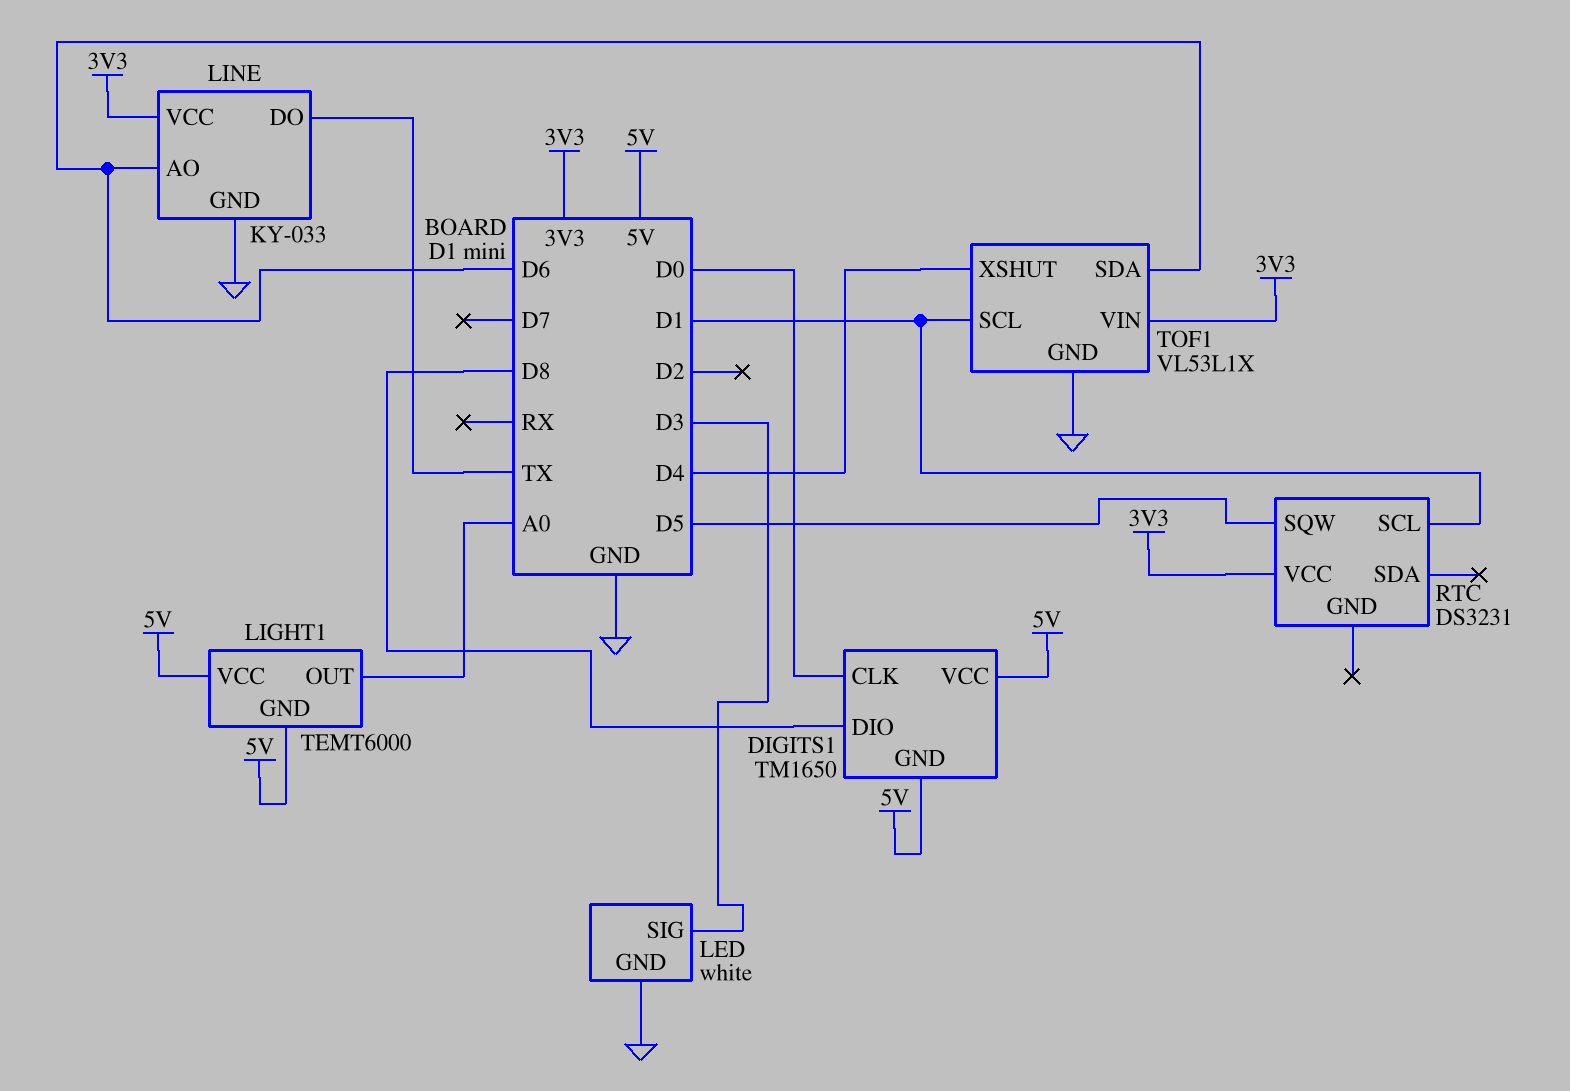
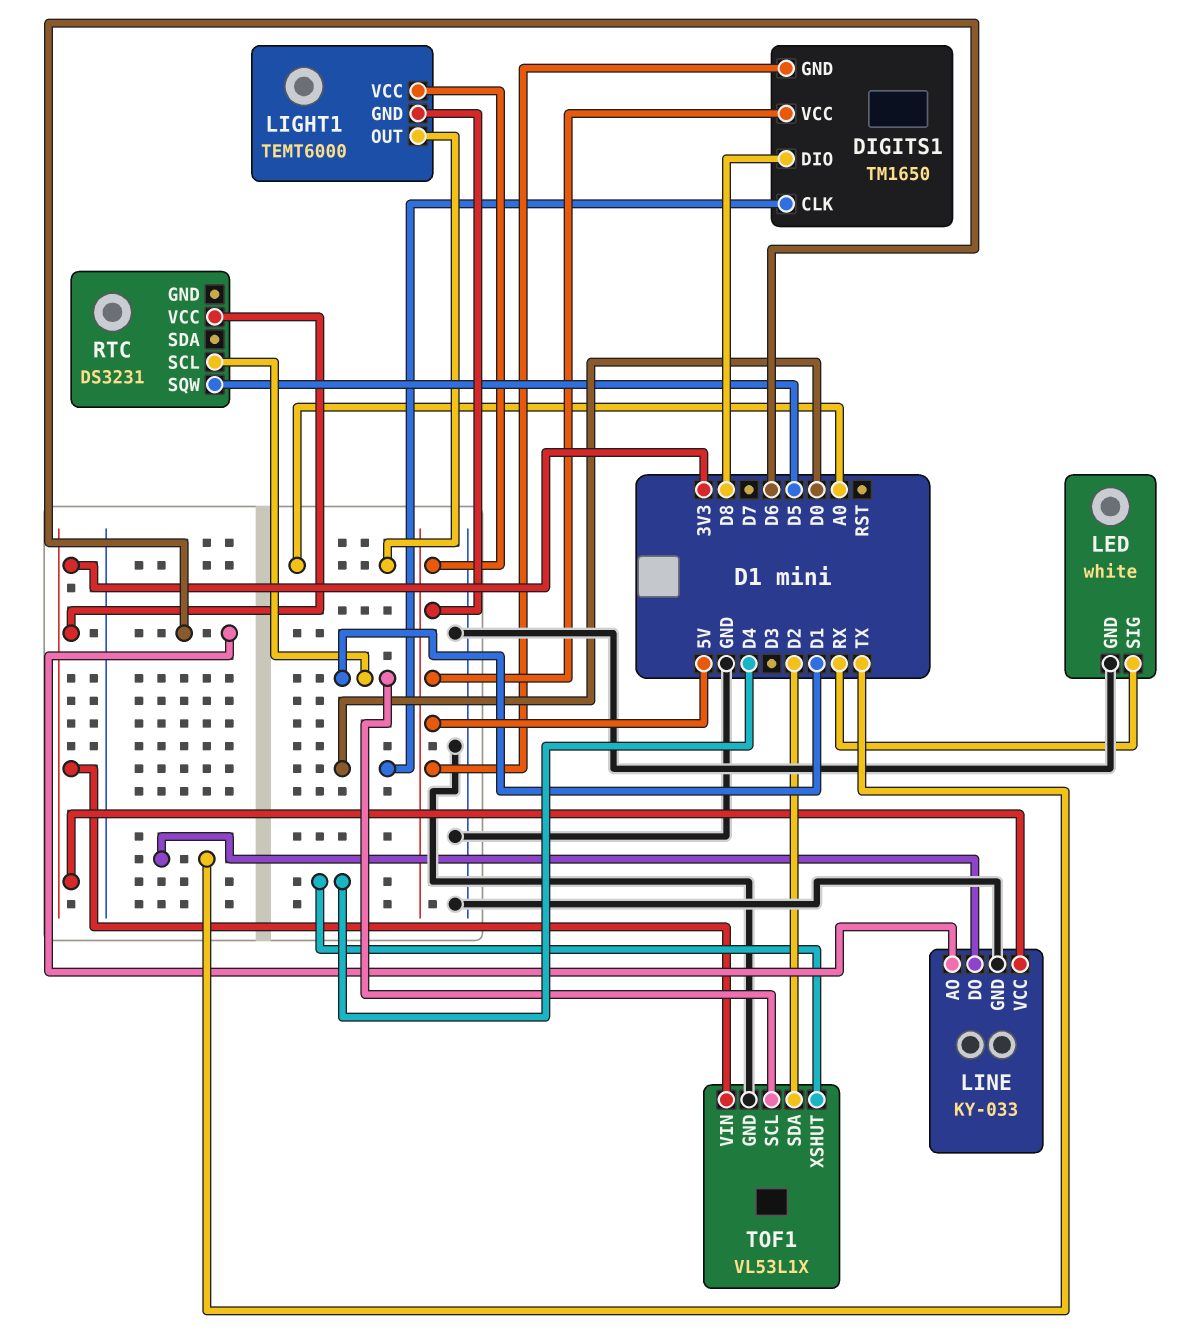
LED pin SIG: D3 -> RX
TOF1 pin SDA: D6 -> D2

